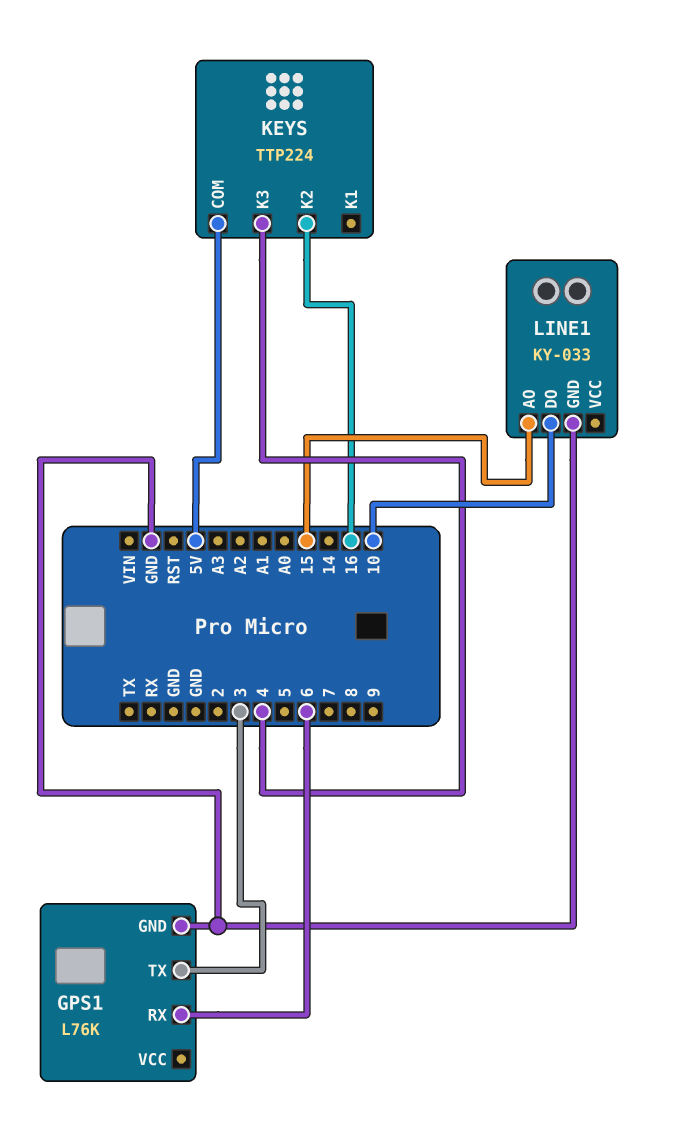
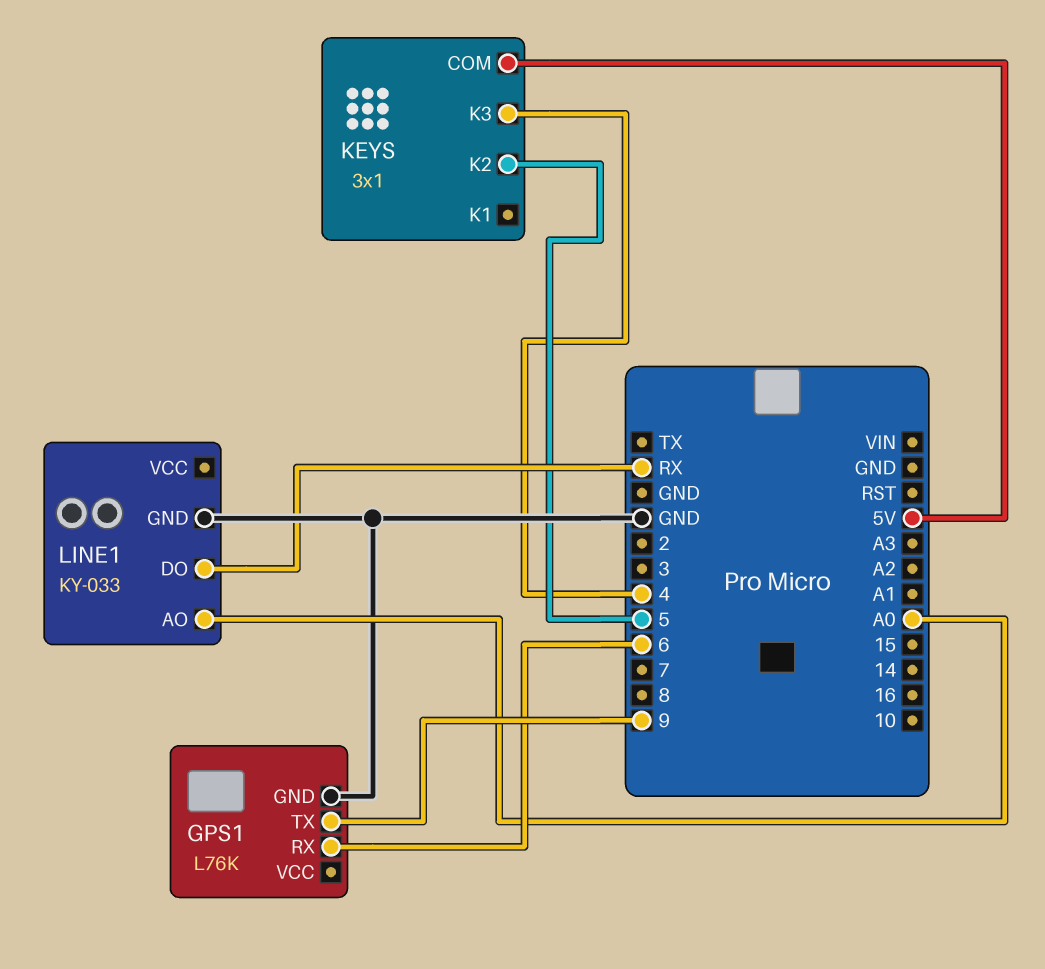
GPS1 pin TX: 3 -> 9
KEYS: TTP224 -> 3x1
KEYS pin K2: 16 -> 5
LINE1 pin AO: 15 -> A0
LINE1 pin DO: 10 -> RX

